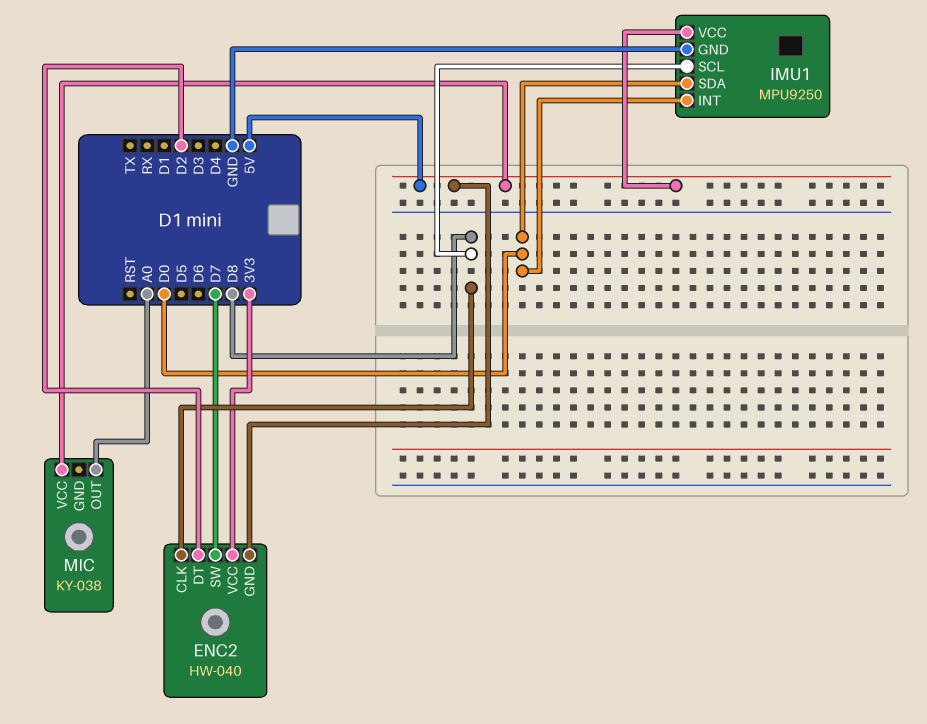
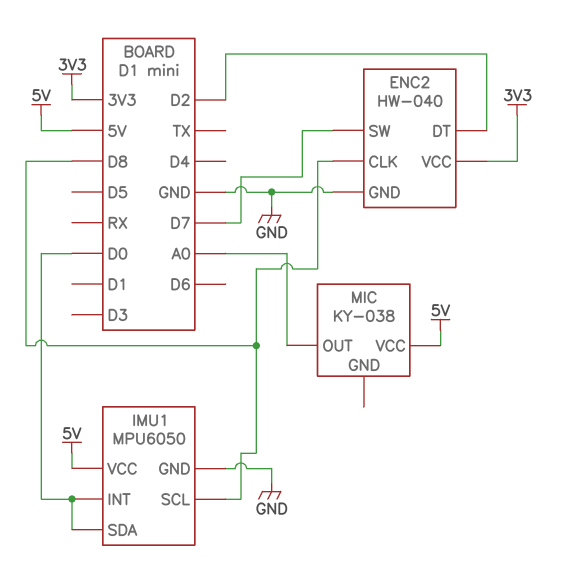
ENC2 pin GND: 5V -> GND
IMU1: MPU9250 -> MPU6050

